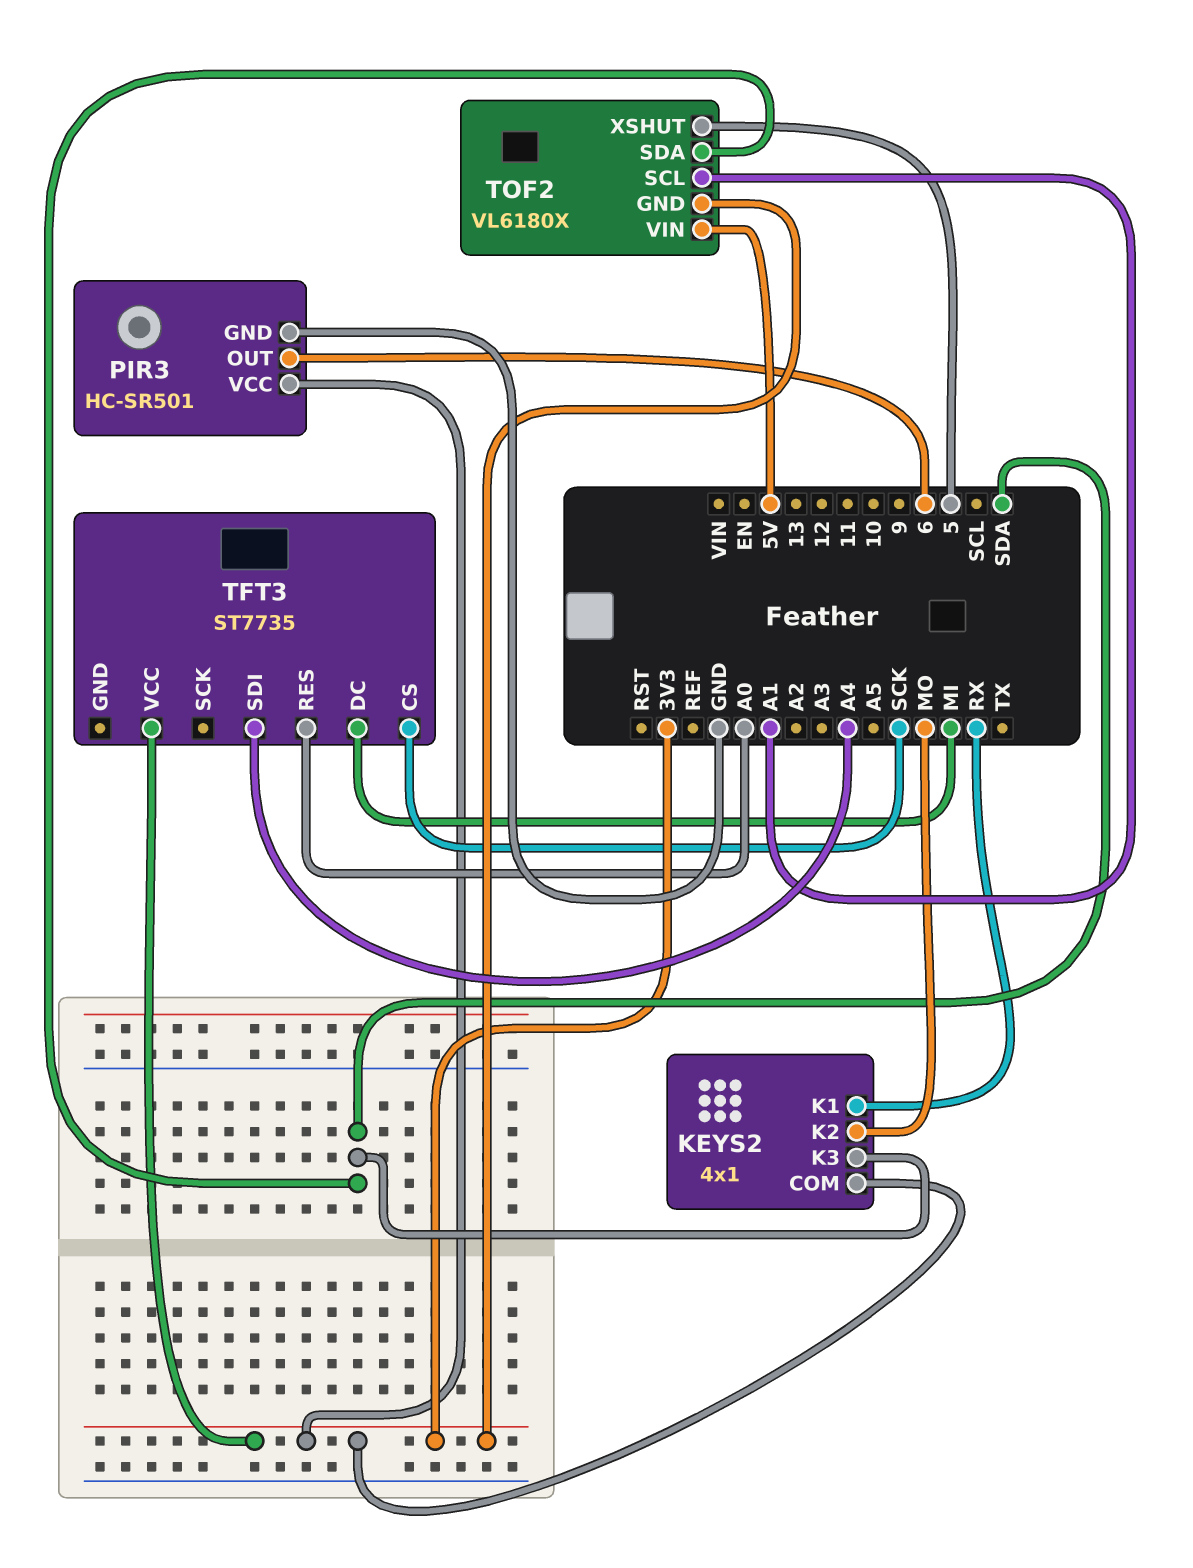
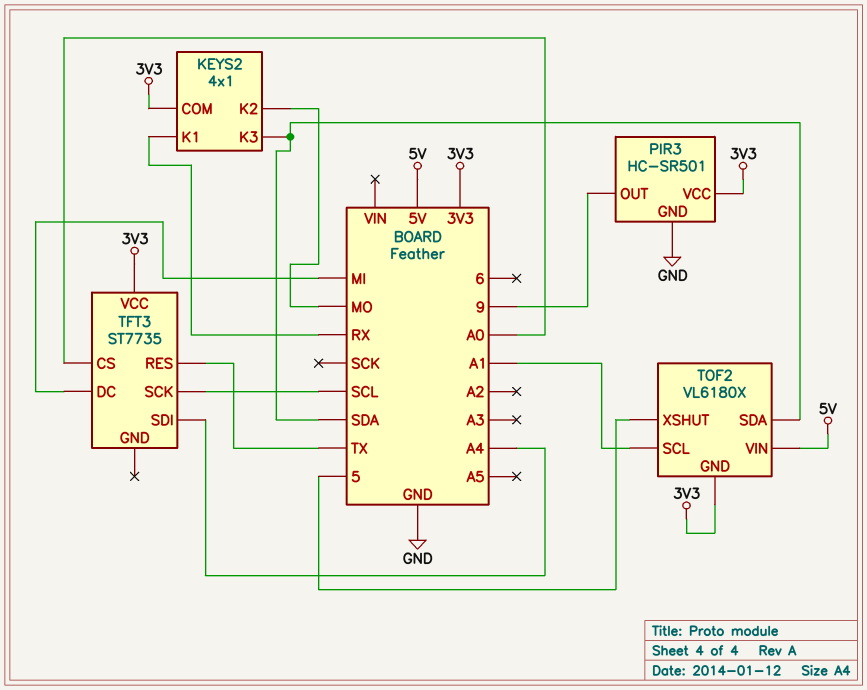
PIR3 pin OUT: 6 -> 9
TFT3 pin CS: SCK -> A0
TFT3 pin RES: A0 -> TX
TFT3 pin SCK: none -> SCL

